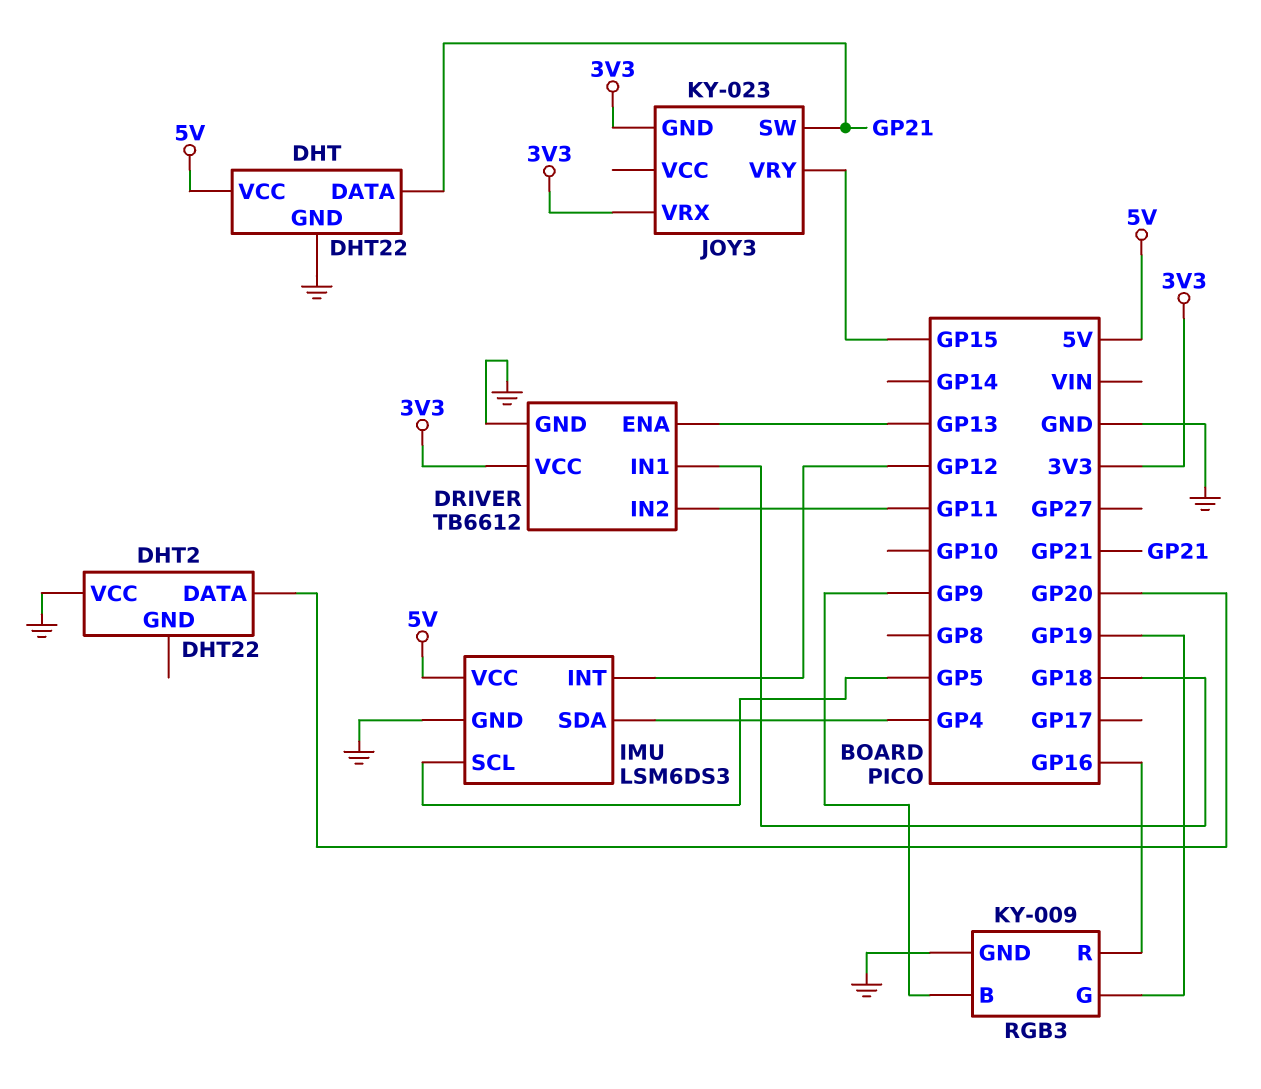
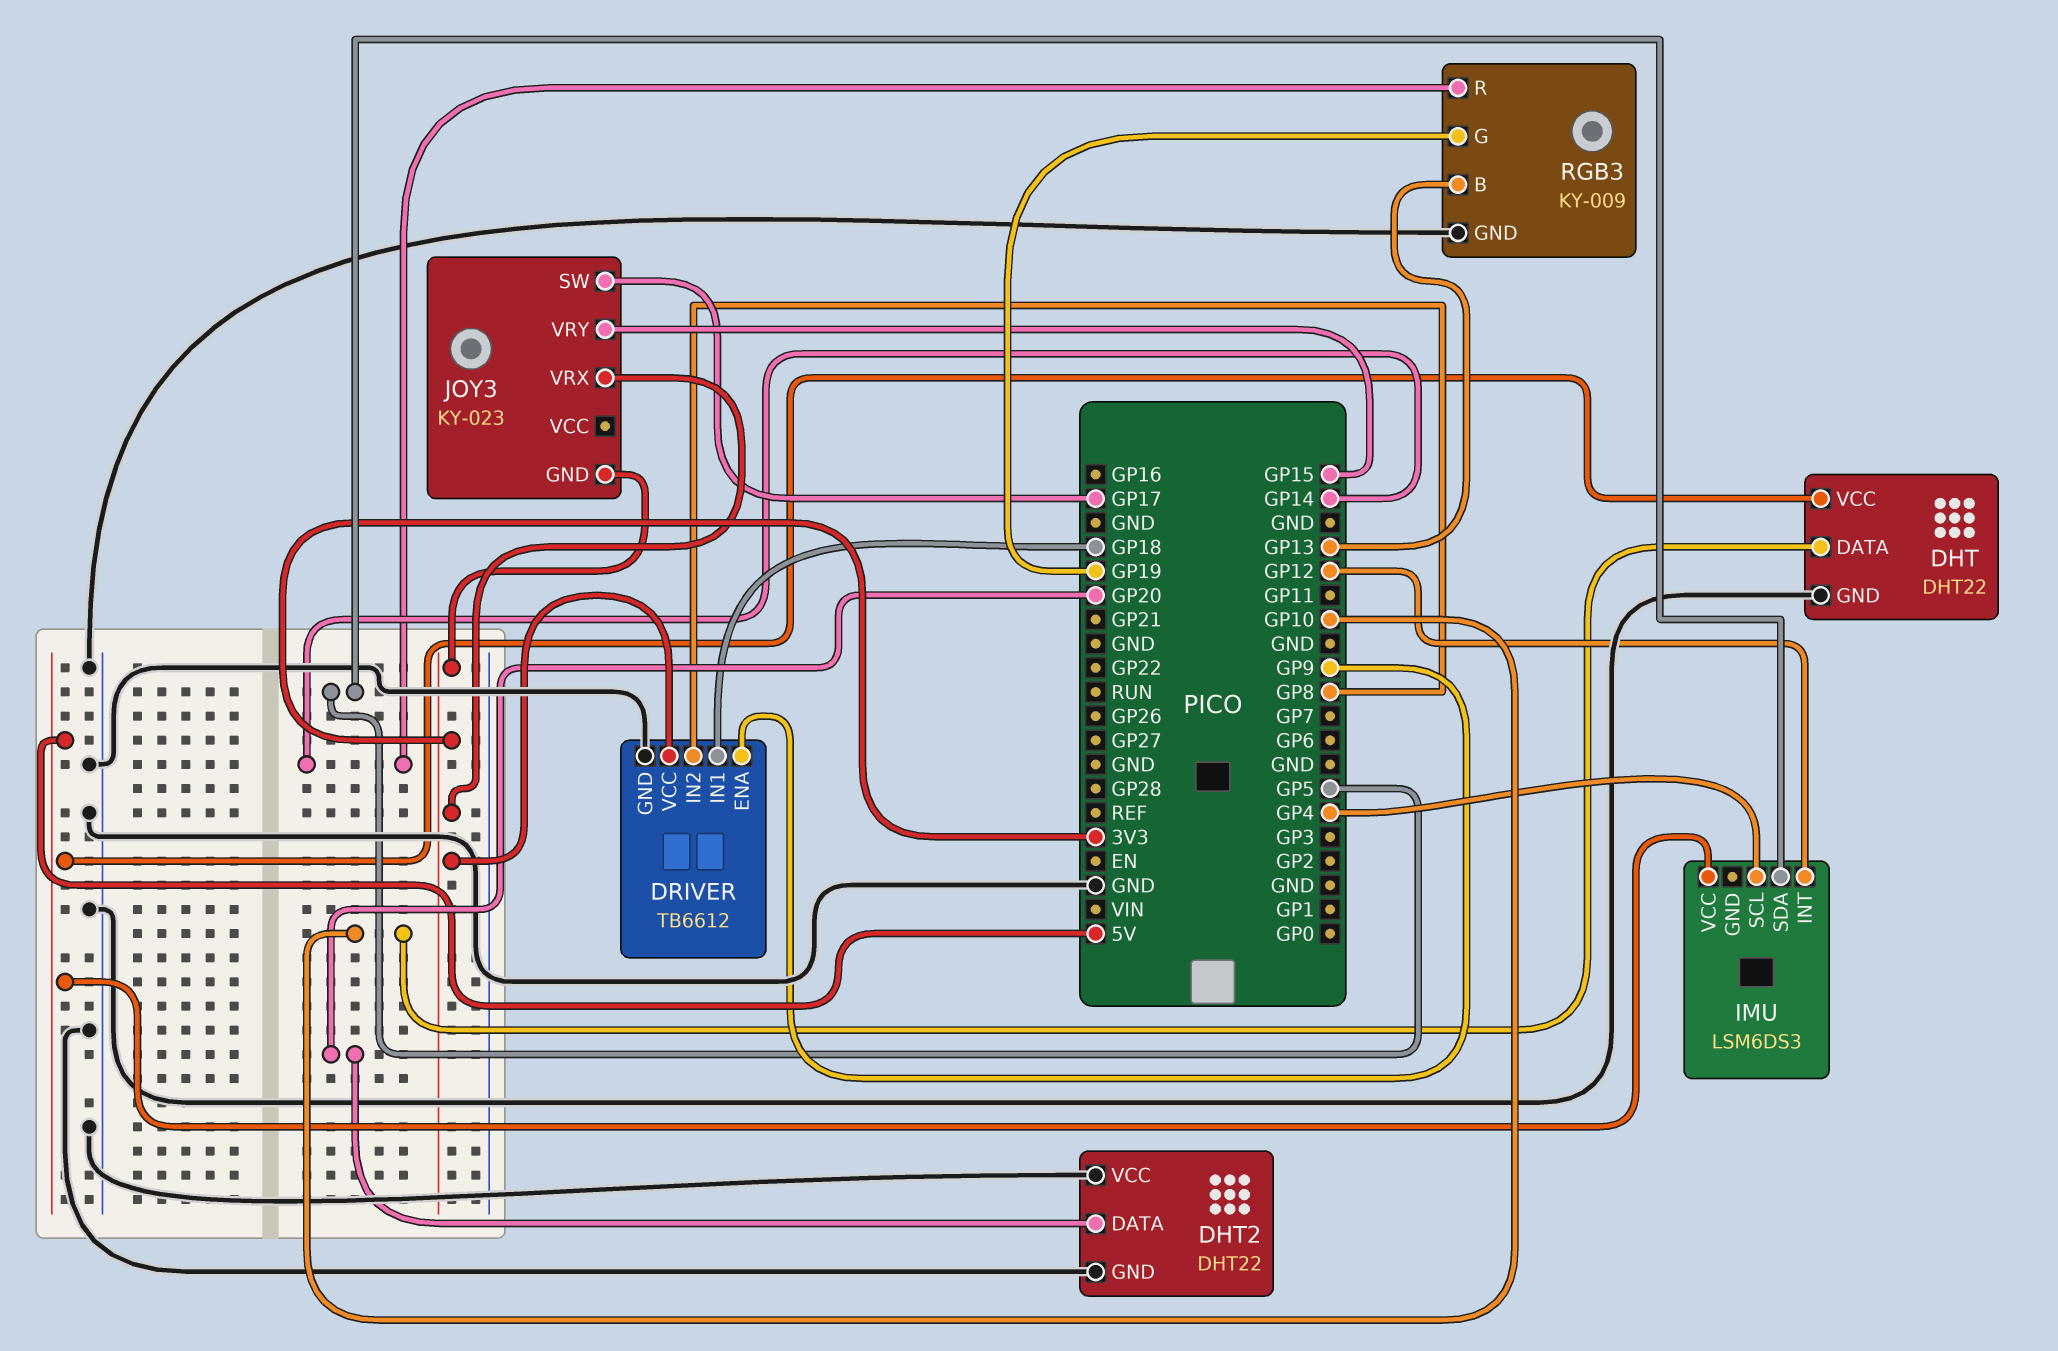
DHT pin DATA: GP21 -> GP10
DHT2 pin GND: none -> GND
DRIVER pin ENA: GP13 -> GP9
DRIVER pin IN2: GP11 -> GP8
IMU pin GND: GND -> none
IMU pin SCL: GP5 -> GP4
IMU pin SDA: GP4 -> GP5
JOY3 pin SW: GP21 -> GP17
RGB3 pin B: GP9 -> GP13
RGB3 pin R: GP16 -> GP14

